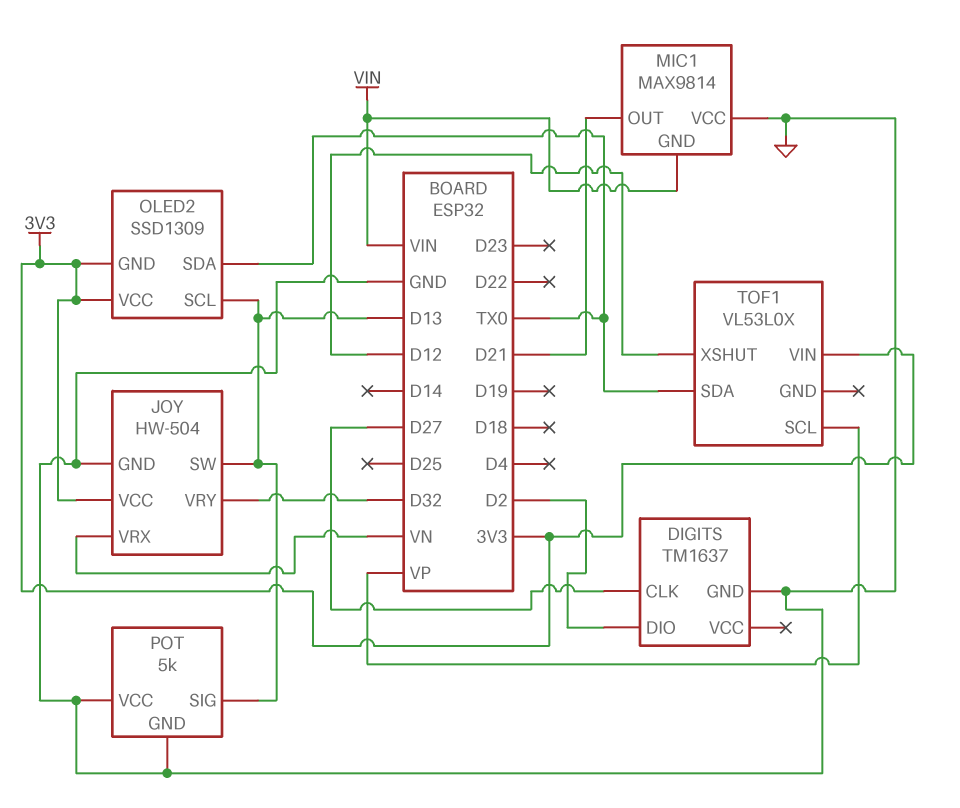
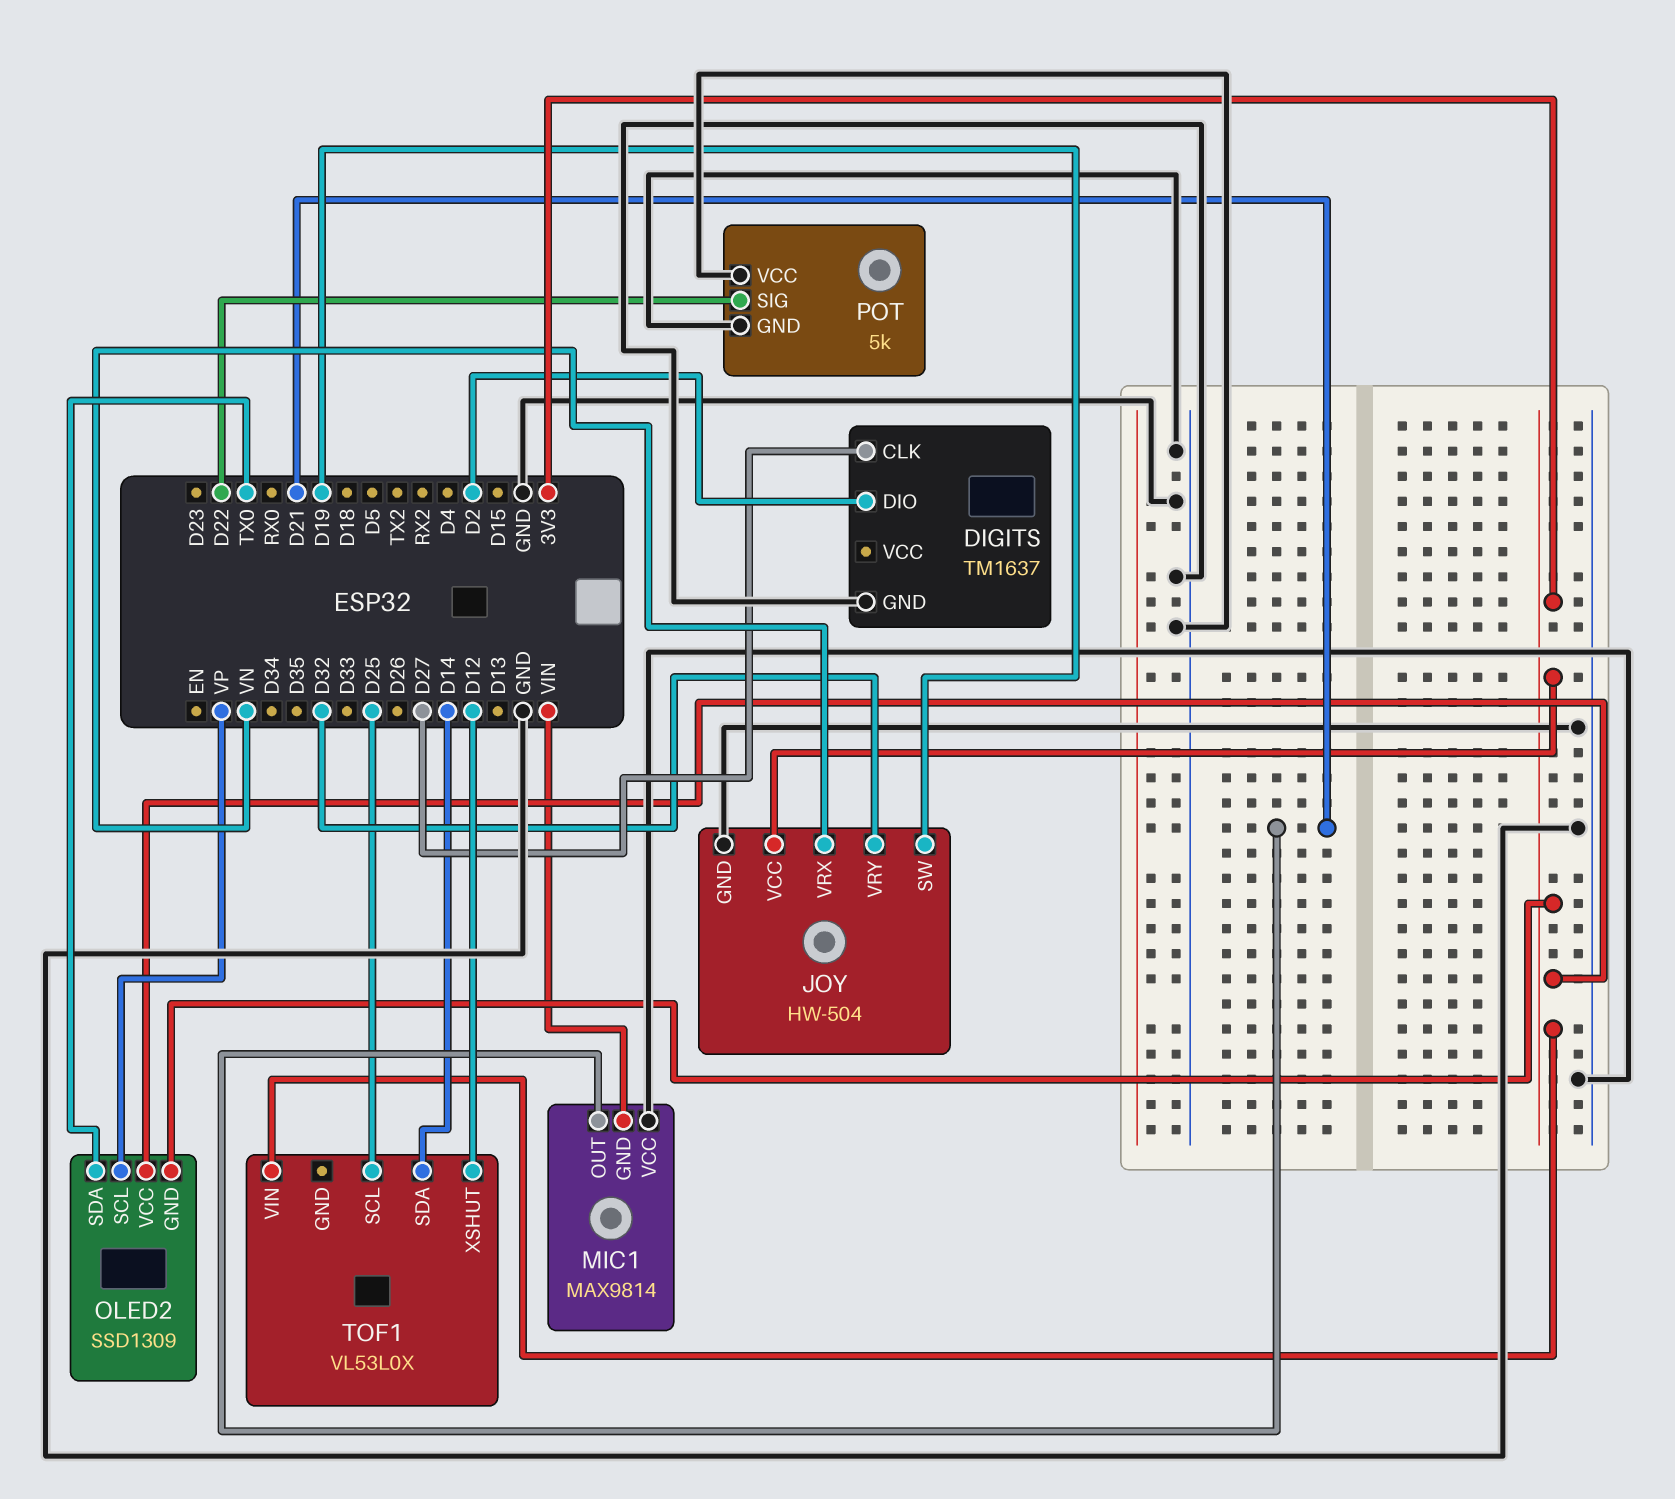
JOY pin SW: D13 -> D19
OLED2 pin SCL: D13 -> VP
POT pin SIG: D13 -> D22
TOF1 pin SCL: VP -> D25
TOF1 pin SDA: TX0 -> D14

